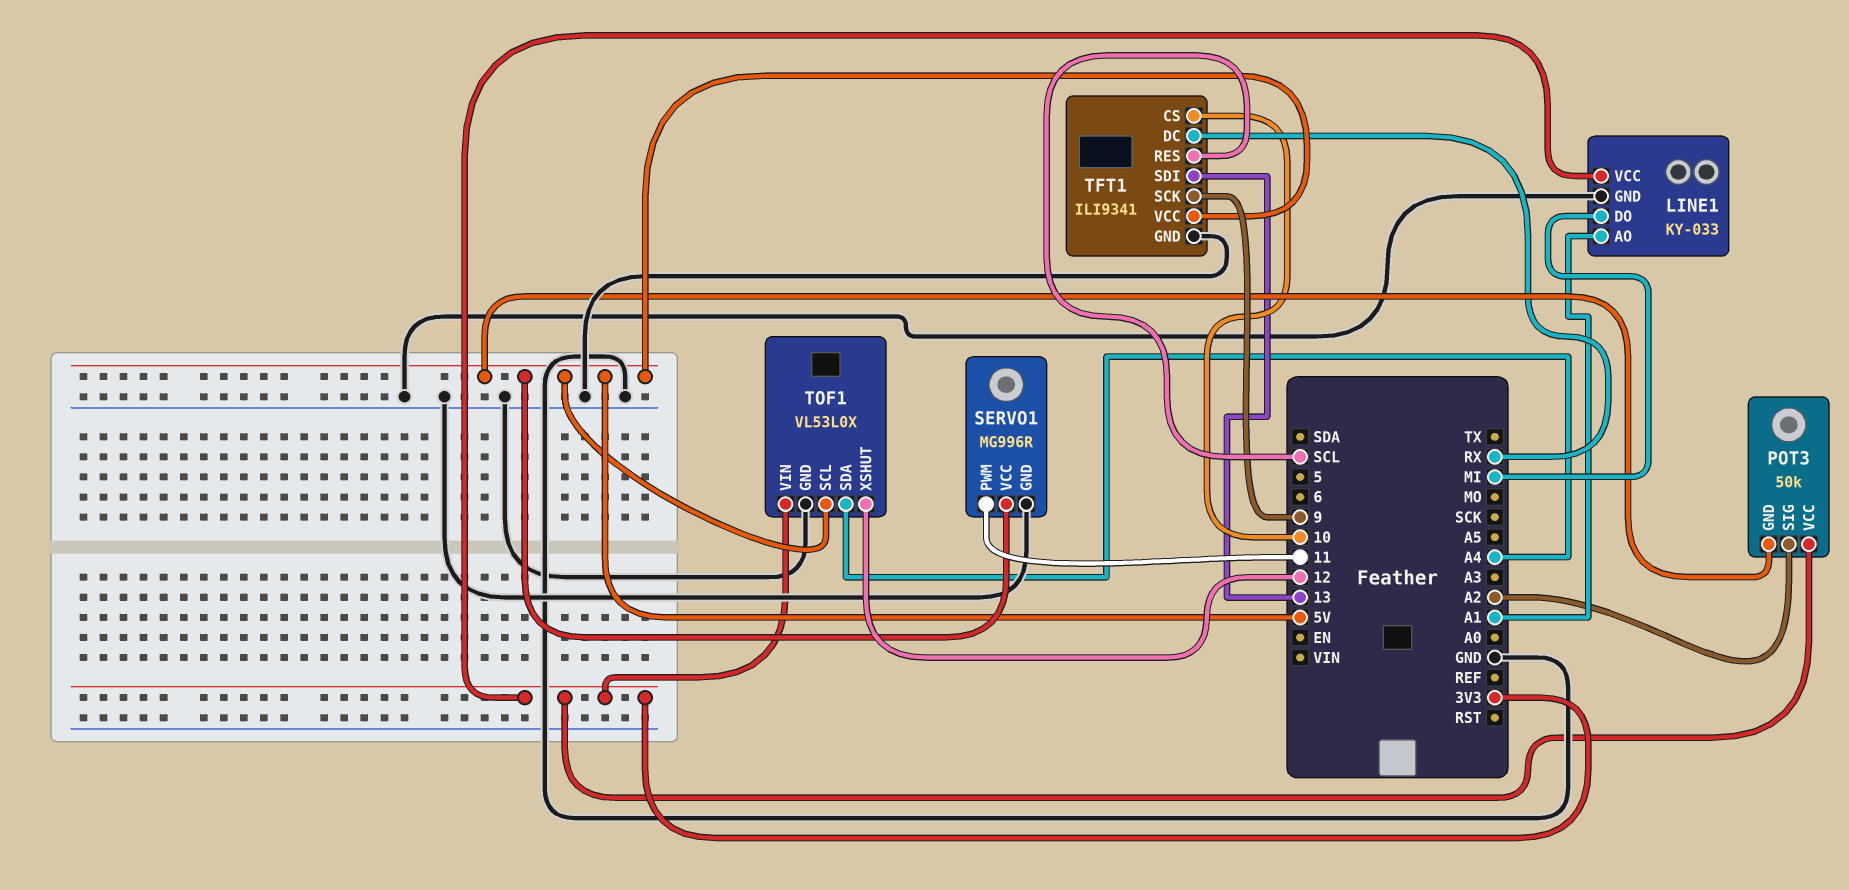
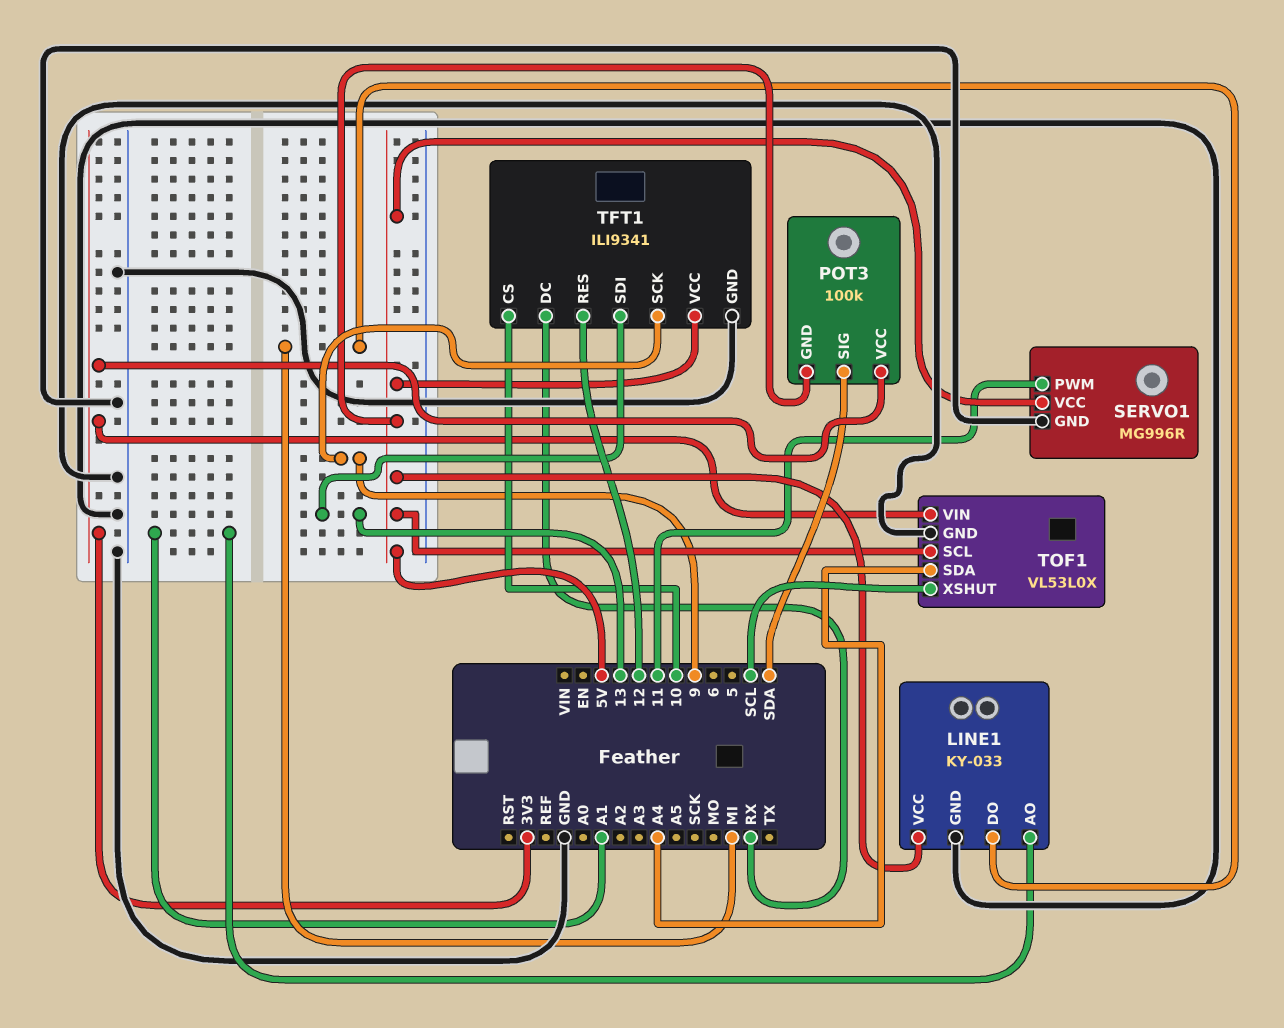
LINE1 pin VCC: 3V3 -> 5V
POT3: 50k -> 100k
POT3 pin SIG: A2 -> SDA
TFT1 pin RES: SCL -> 12
TOF1 pin XSHUT: 12 -> SCL

